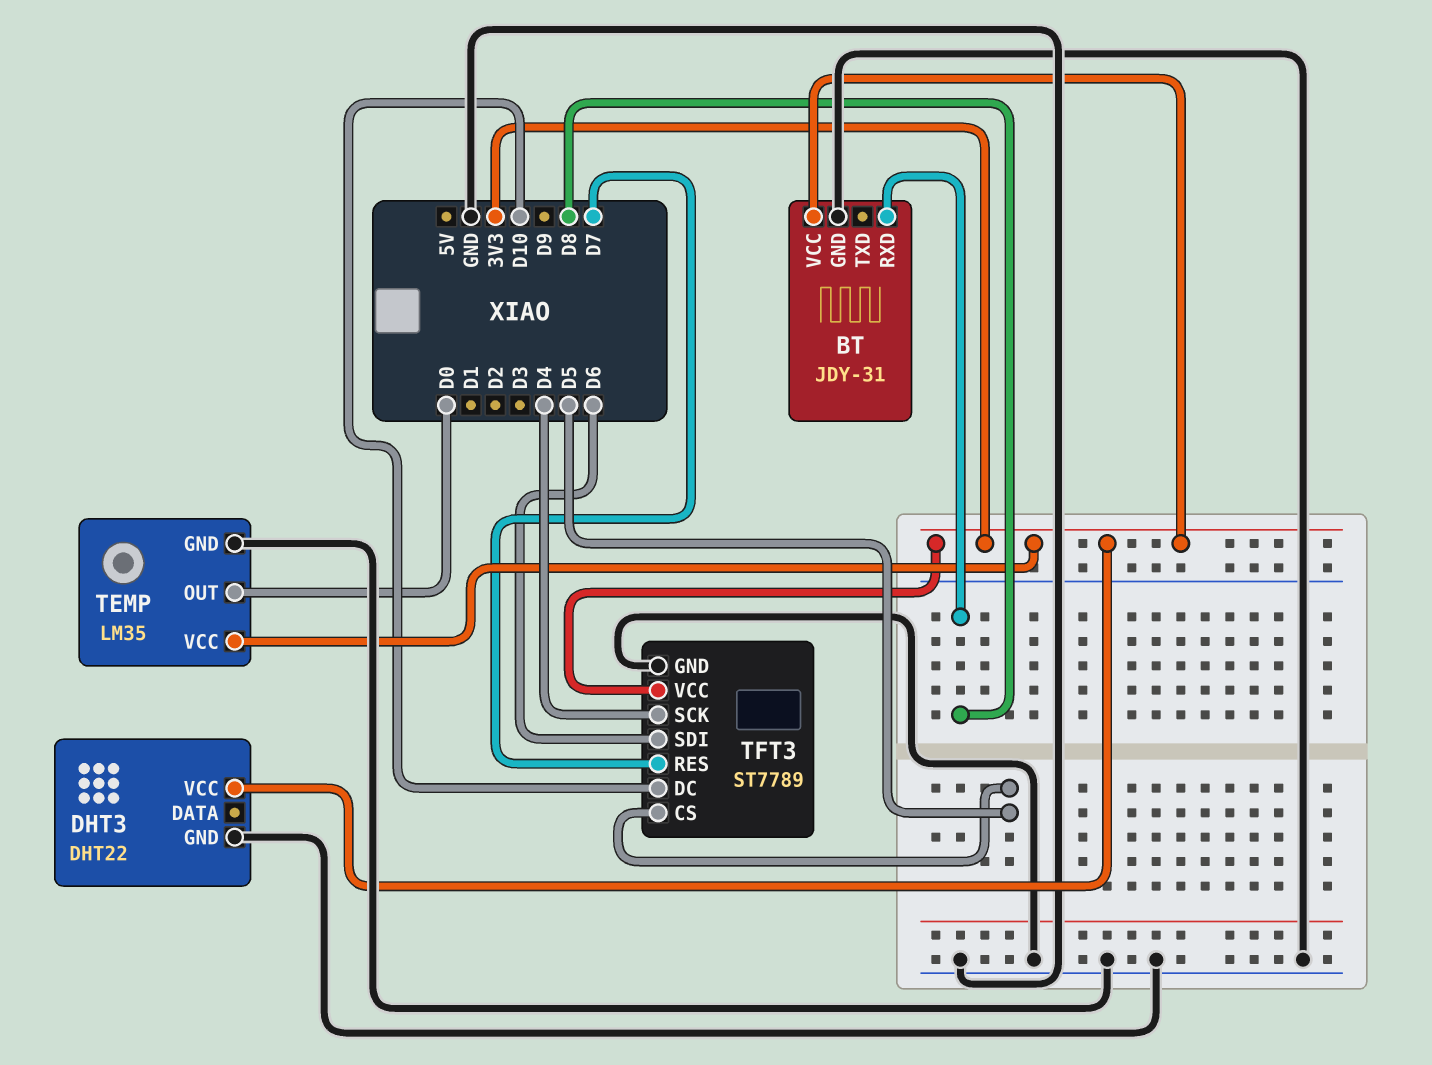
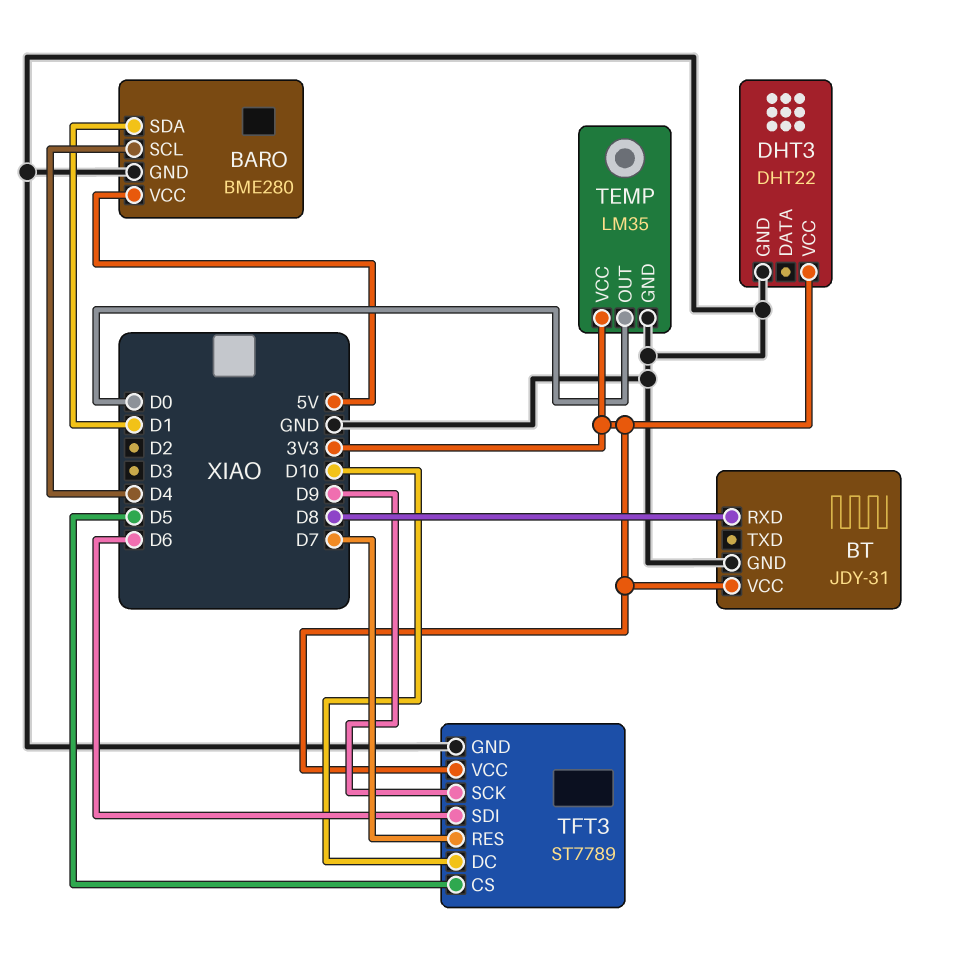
BARO: none -> BME280
BARO pin GND: none -> GND
BARO pin SCL: none -> D4
BARO pin SDA: none -> D1
BARO pin VCC: none -> 5V
TFT3 pin SCK: D4 -> D9

